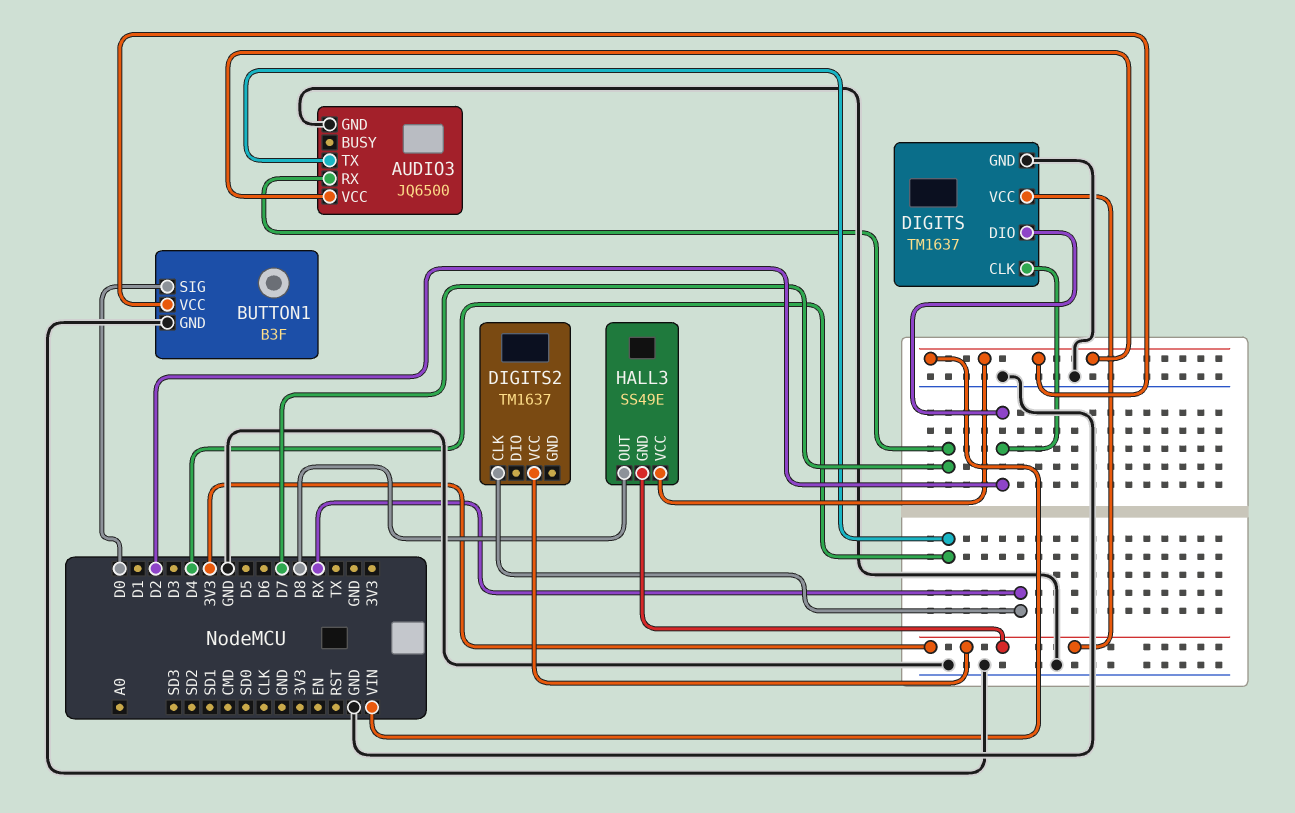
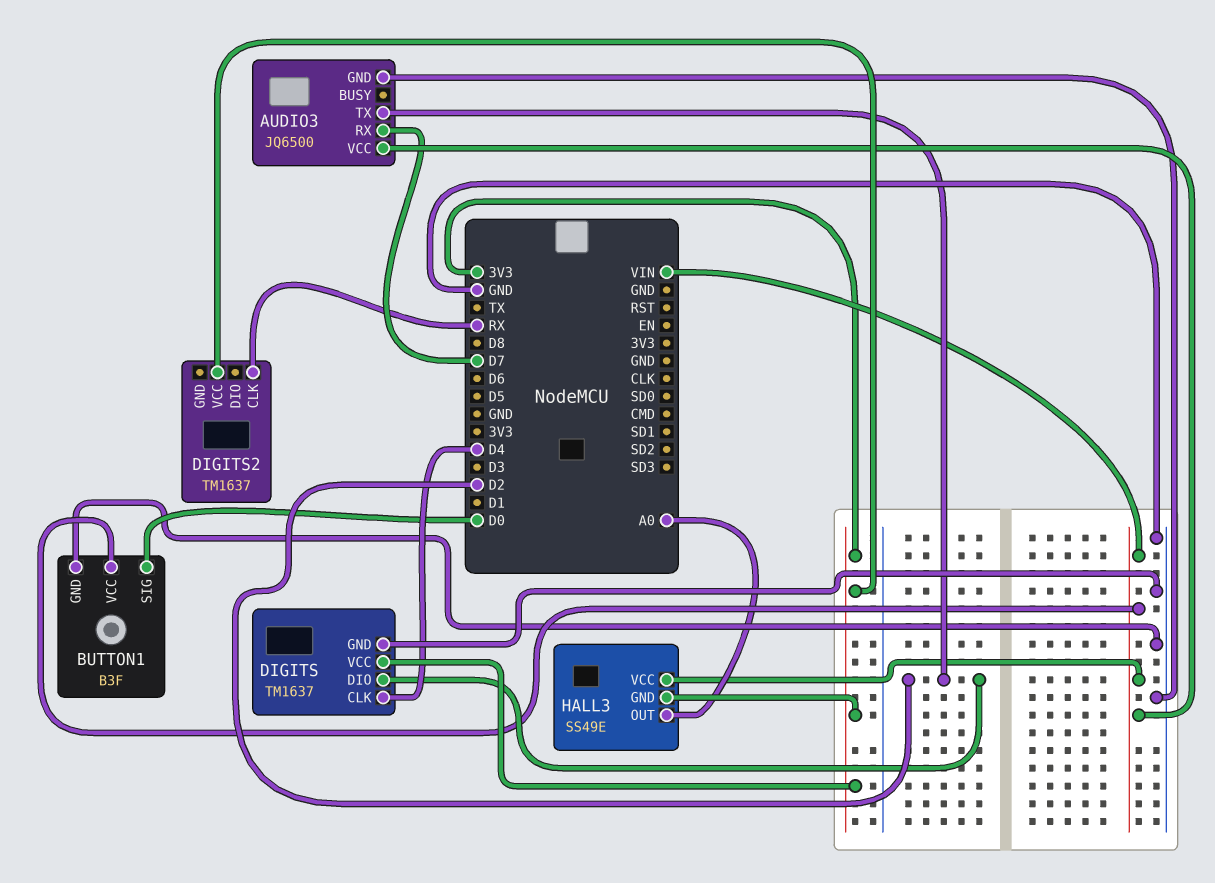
AUDIO3 pin TX: D4 -> D2
DIGITS pin CLK: D2 -> D4
HALL3 pin OUT: D8 -> A0

